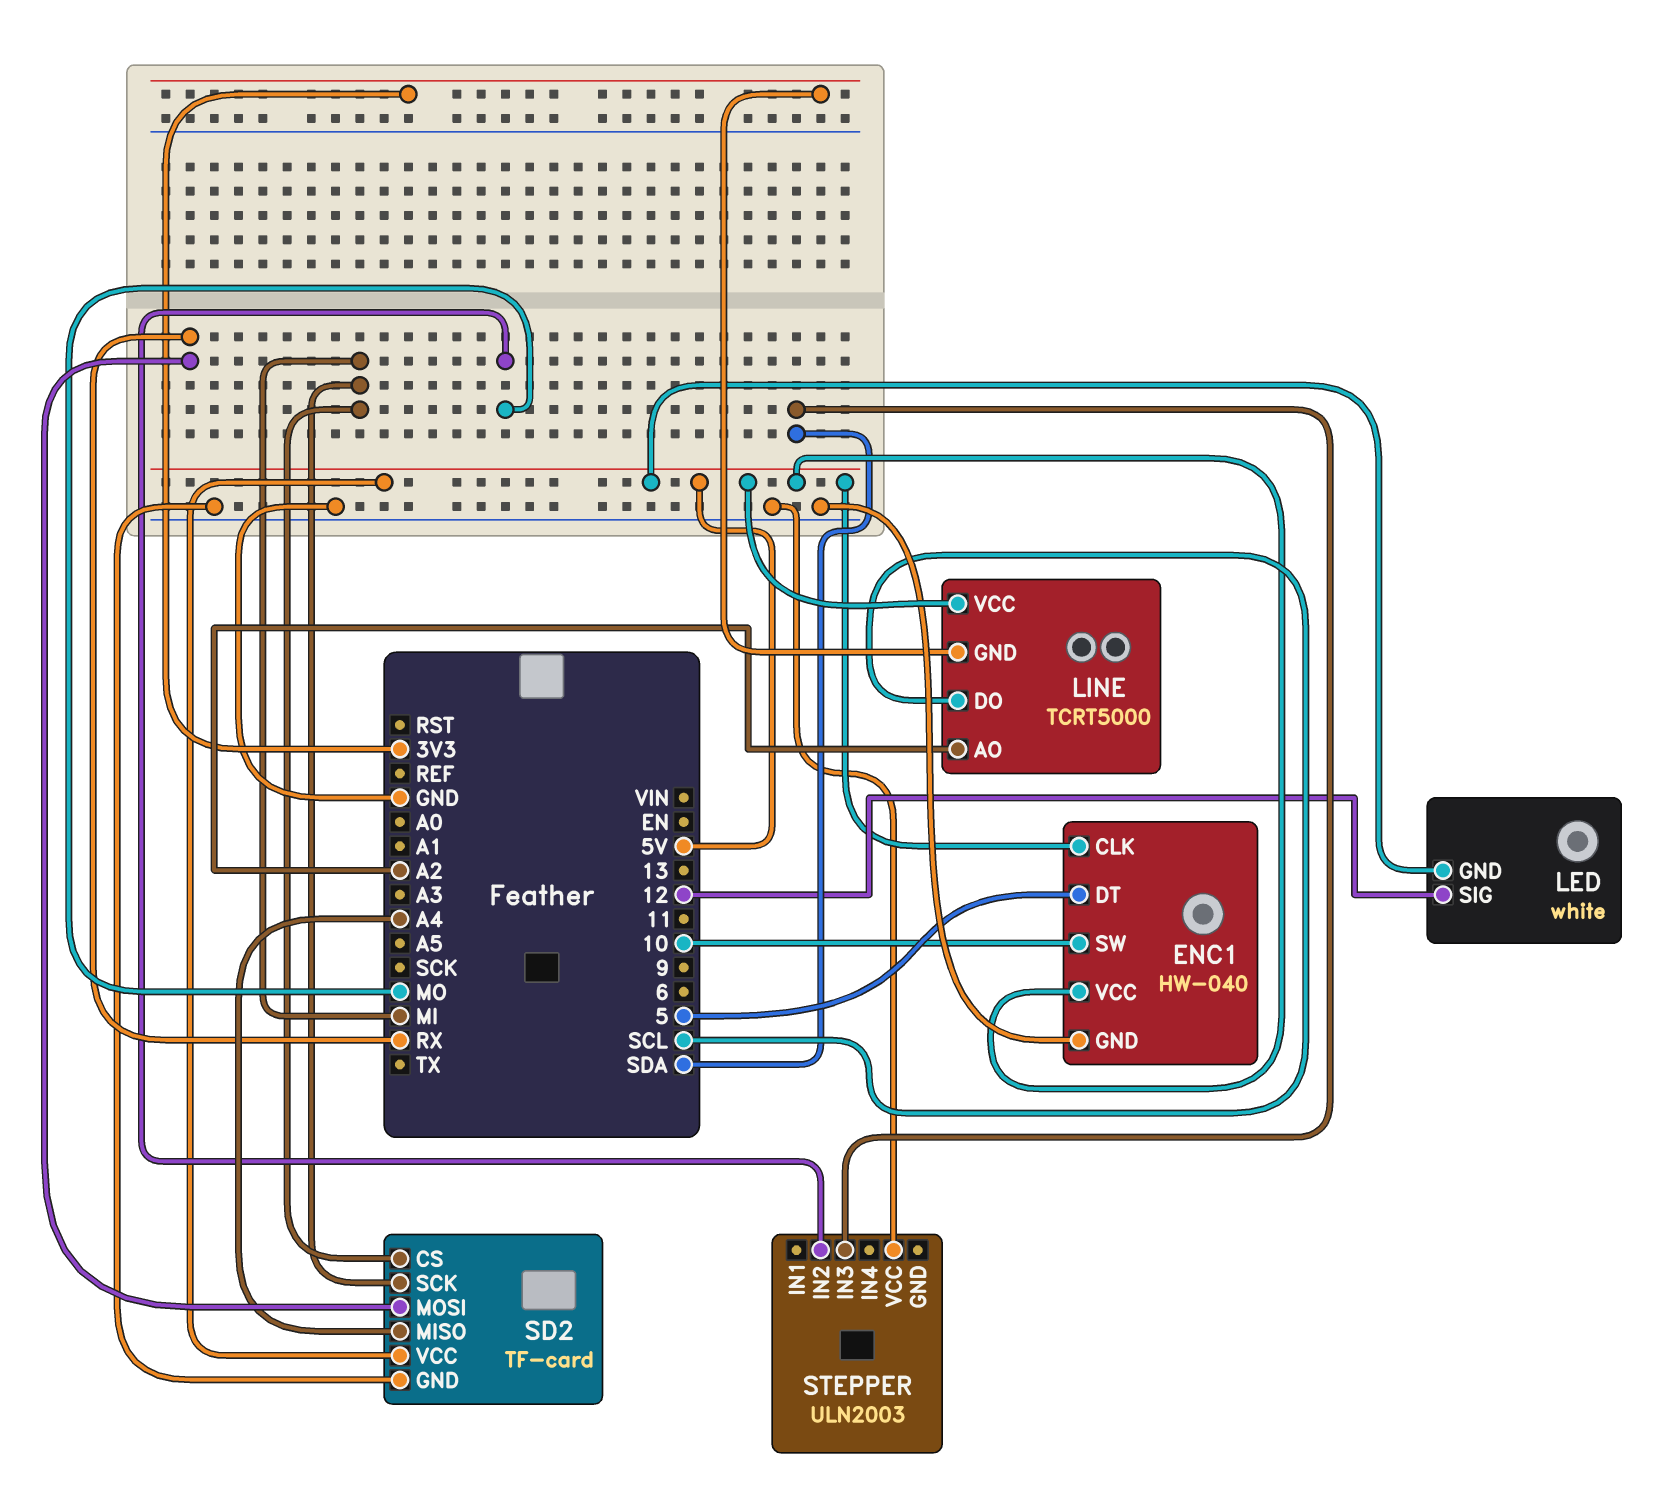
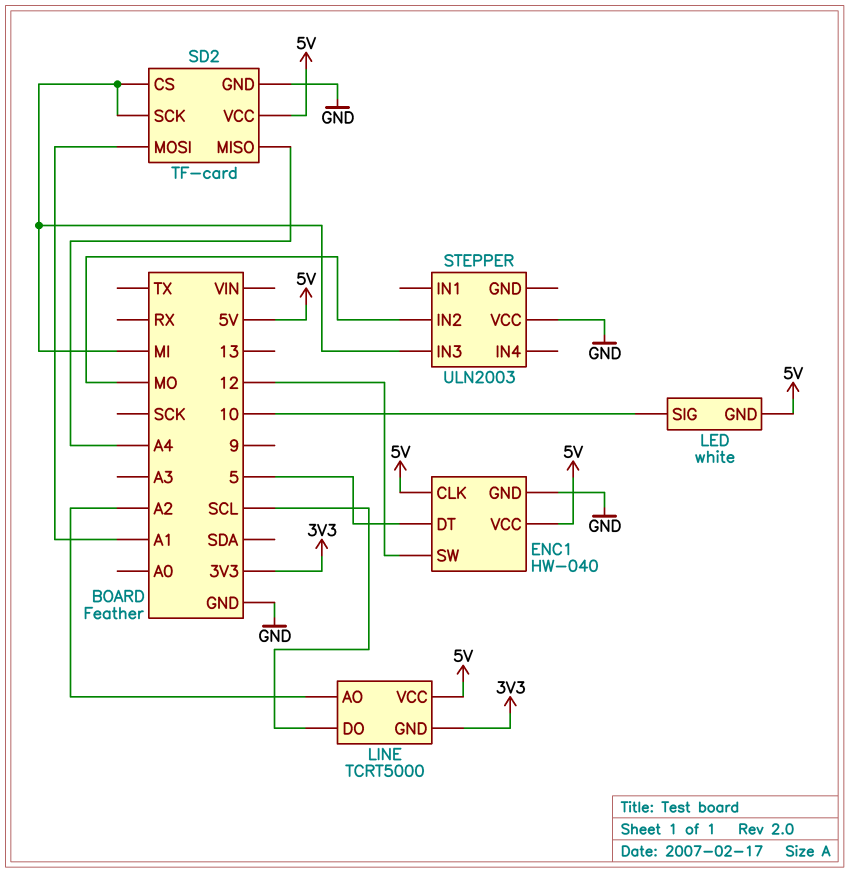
ENC1 pin SW: 10 -> 12
LED pin SIG: 12 -> 10
SD2 pin MOSI: RX -> A1
STEPPER pin IN3: SDA -> MI

